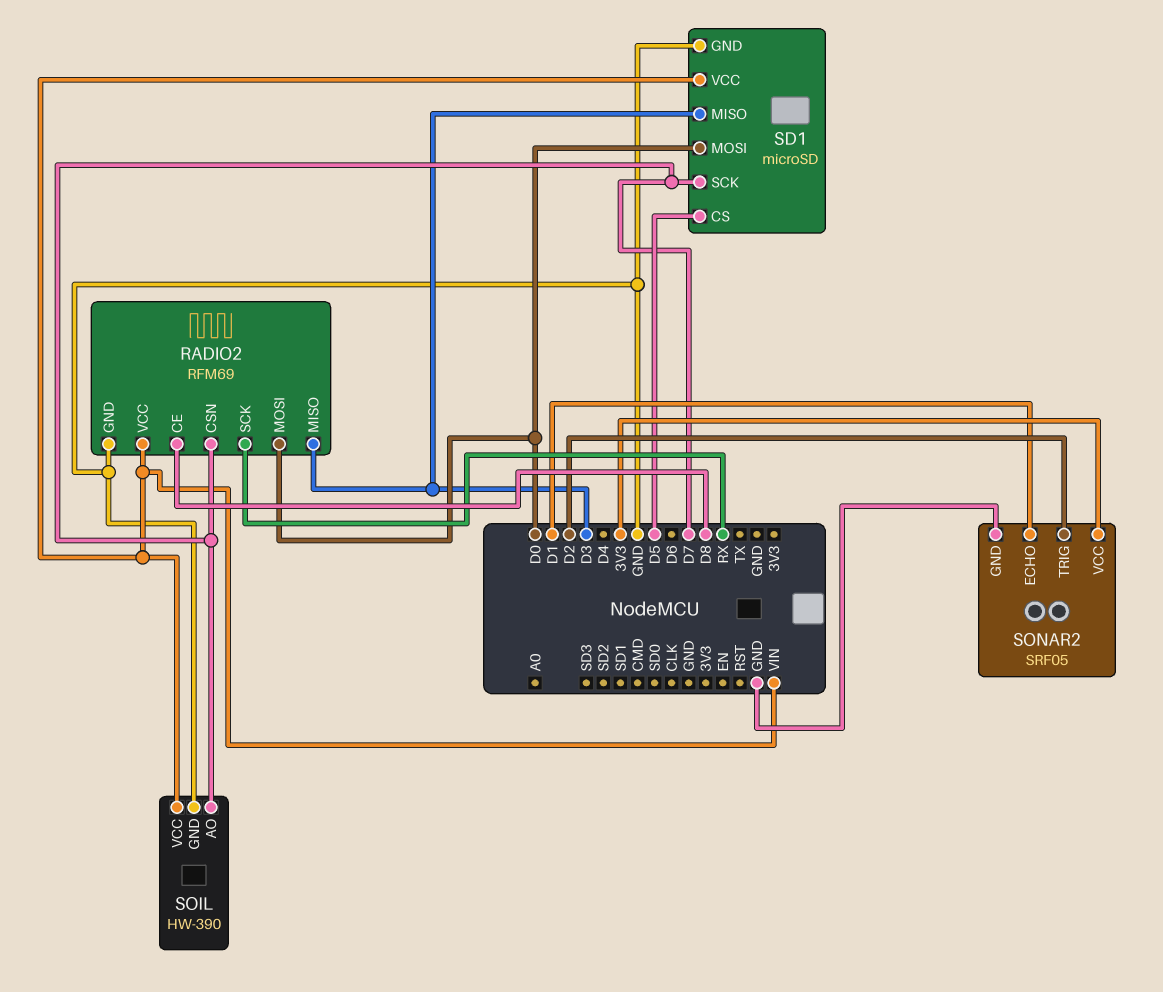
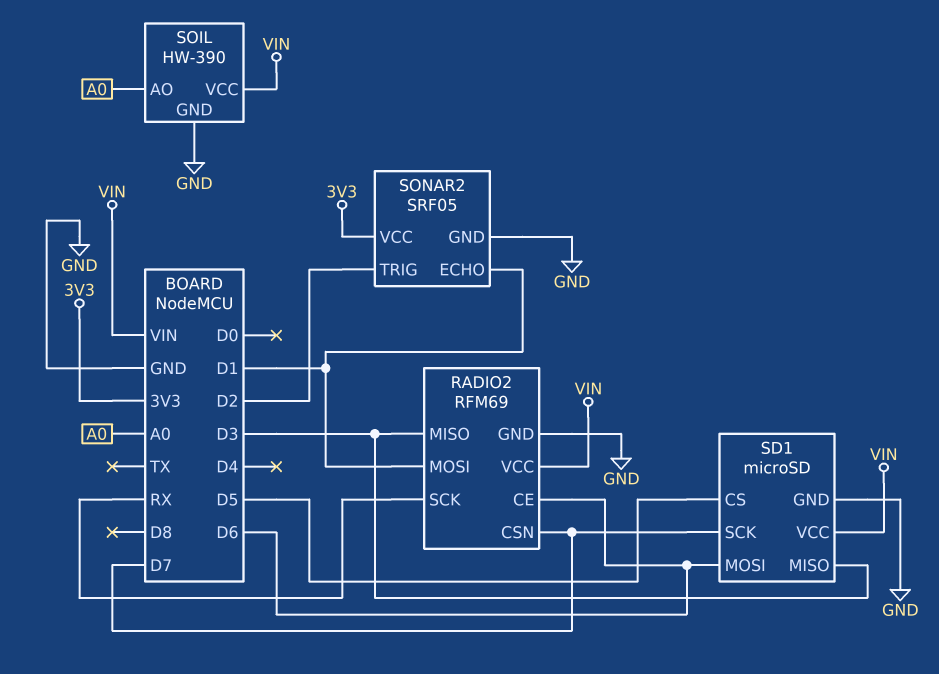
RADIO2 pin CE: D8 -> D6
RADIO2 pin MOSI: D0 -> D1
SD1 pin MOSI: D0 -> D6
SOIL pin AO: D7 -> A0

